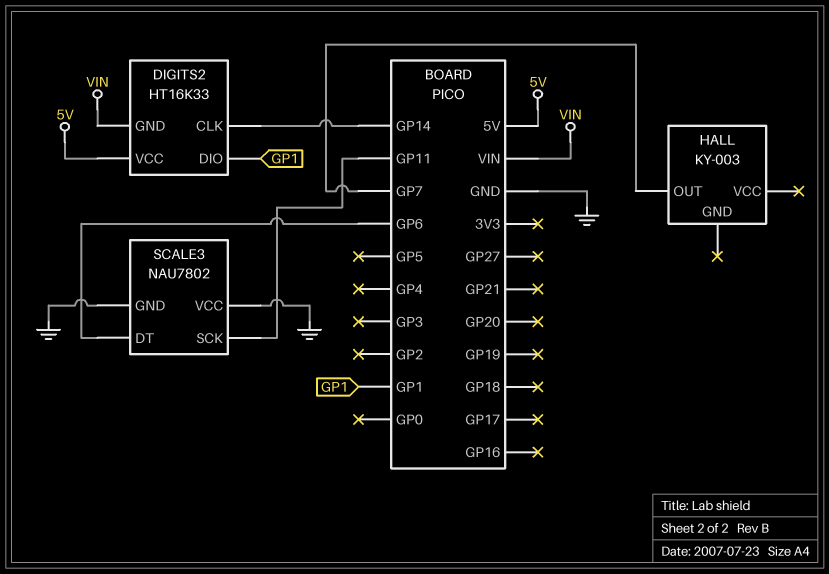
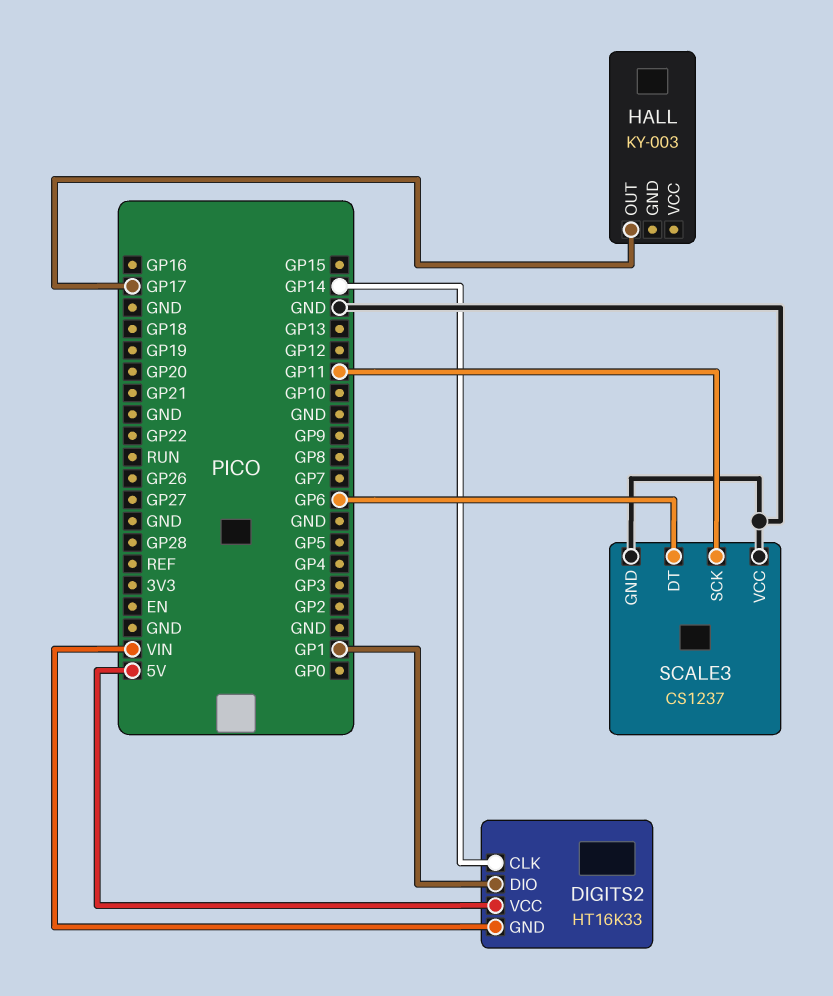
HALL pin OUT: GP7 -> GP17
SCALE3: NAU7802 -> CS1237

